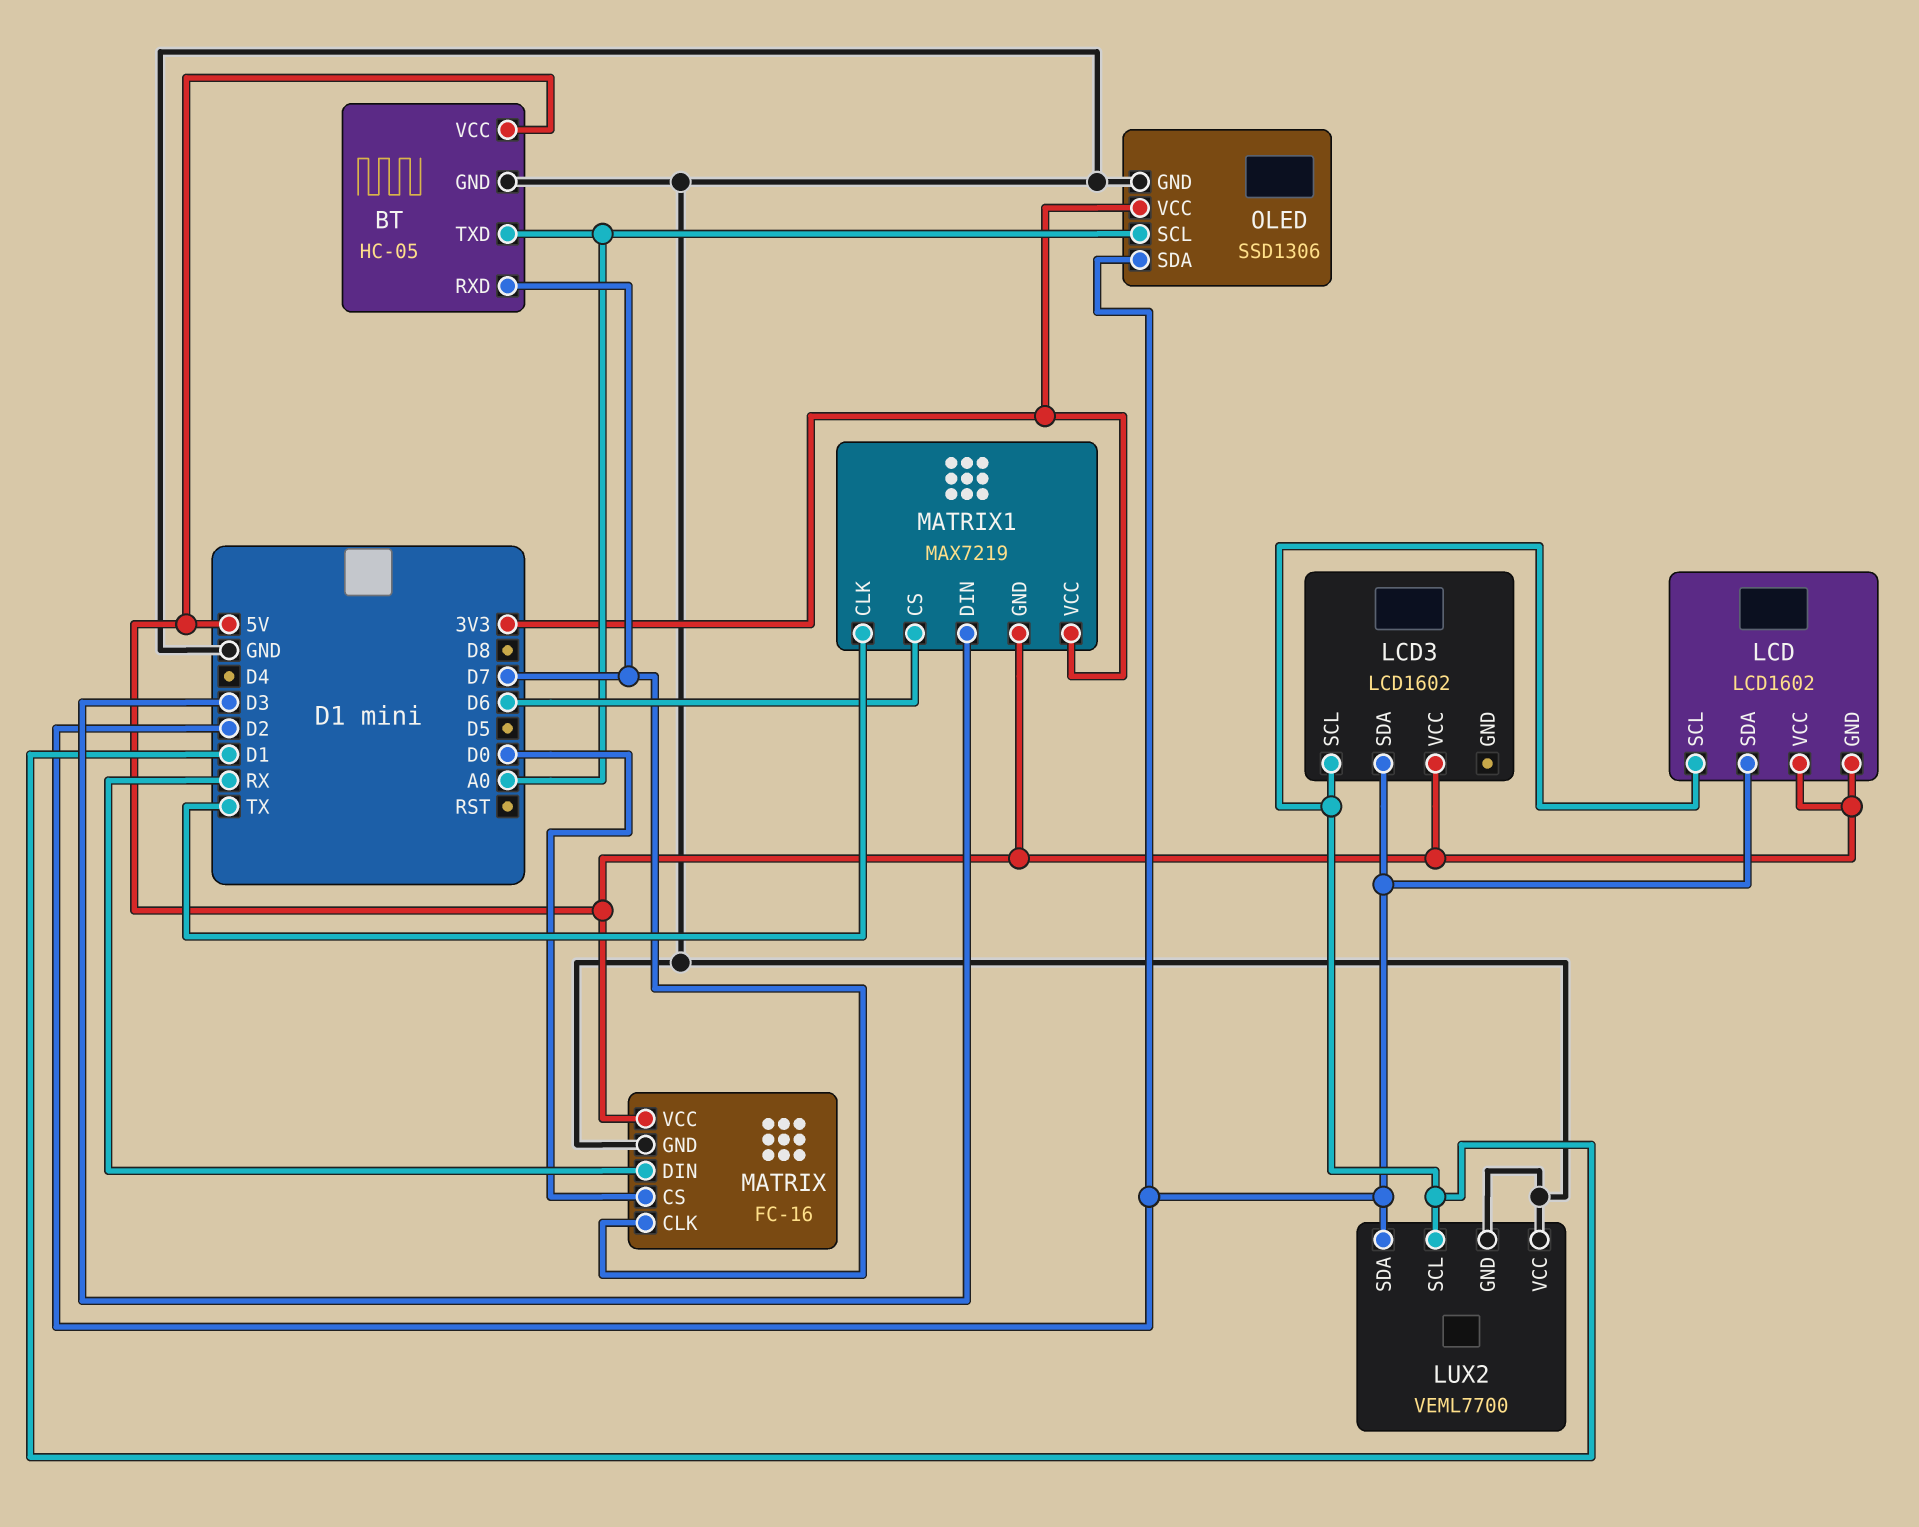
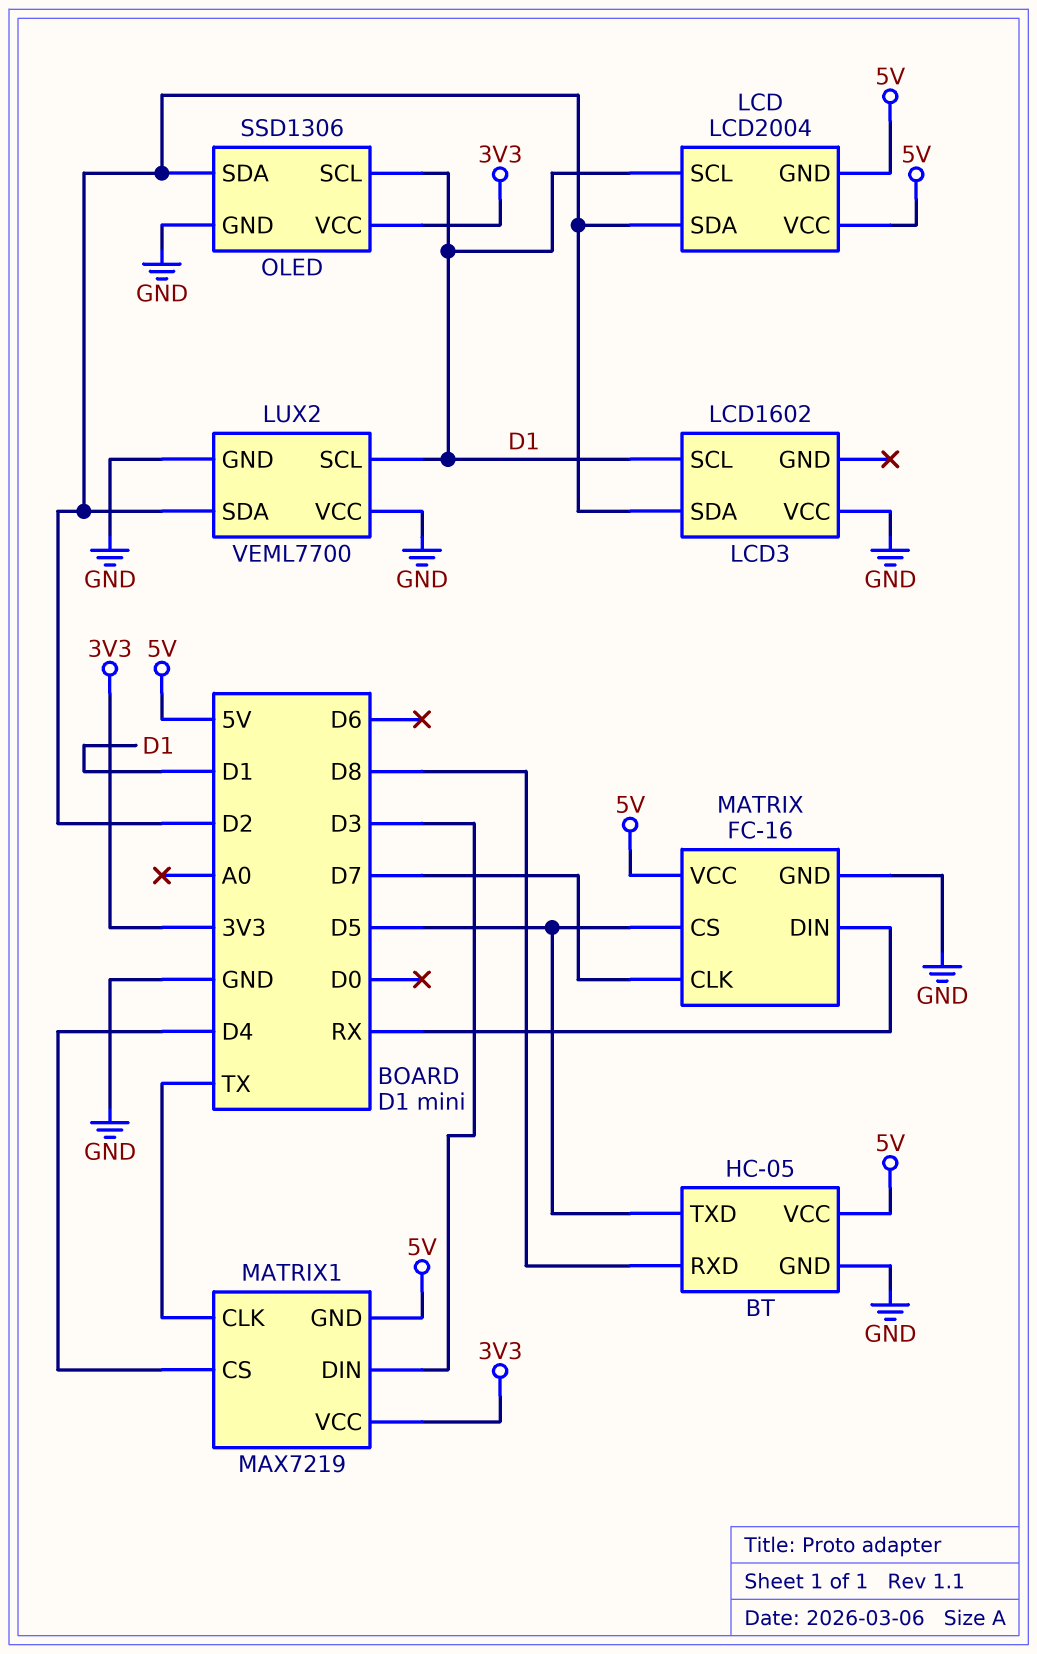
BT pin RXD: D7 -> D8
BT pin TXD: A0 -> D5
LCD: LCD1602 -> LCD2004
LCD3 pin VCC: 5V -> GND
MATRIX pin CS: D0 -> D5
MATRIX1 pin CS: D6 -> D4
OLED pin SCL: A0 -> D1

